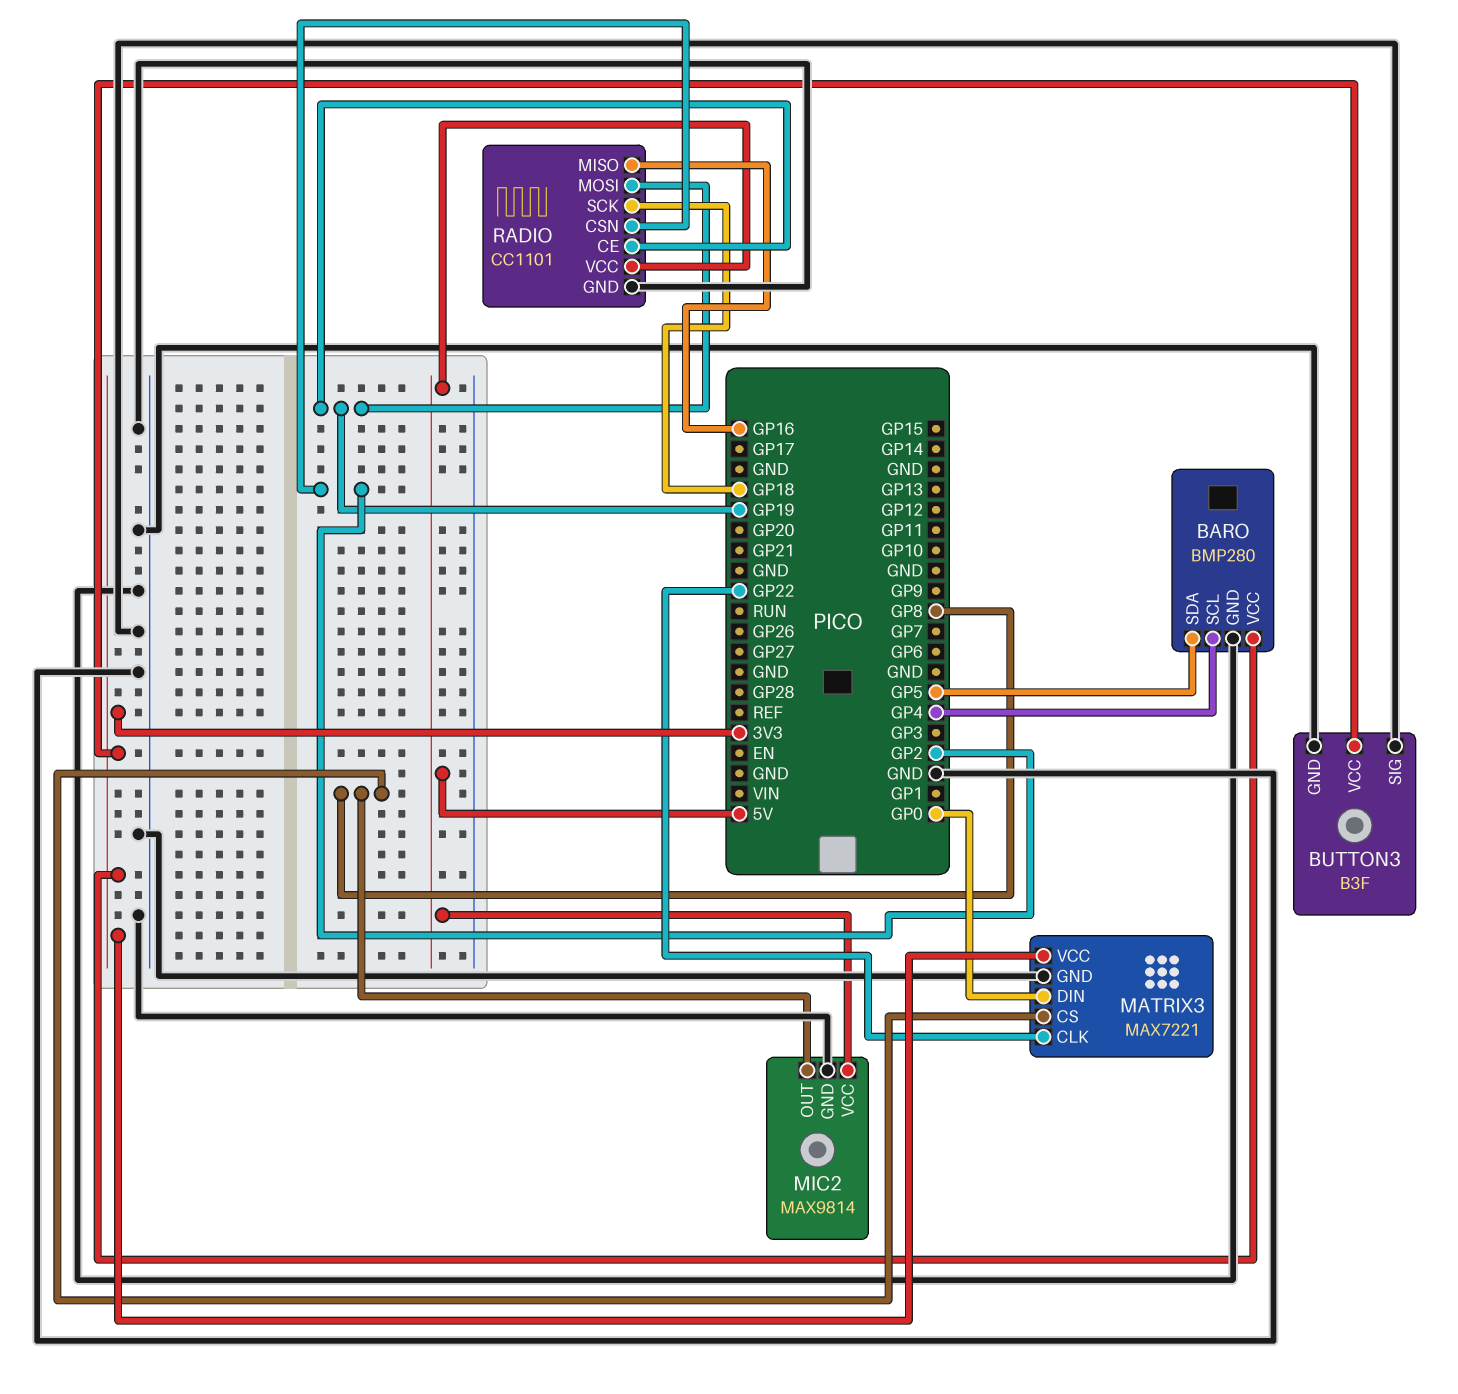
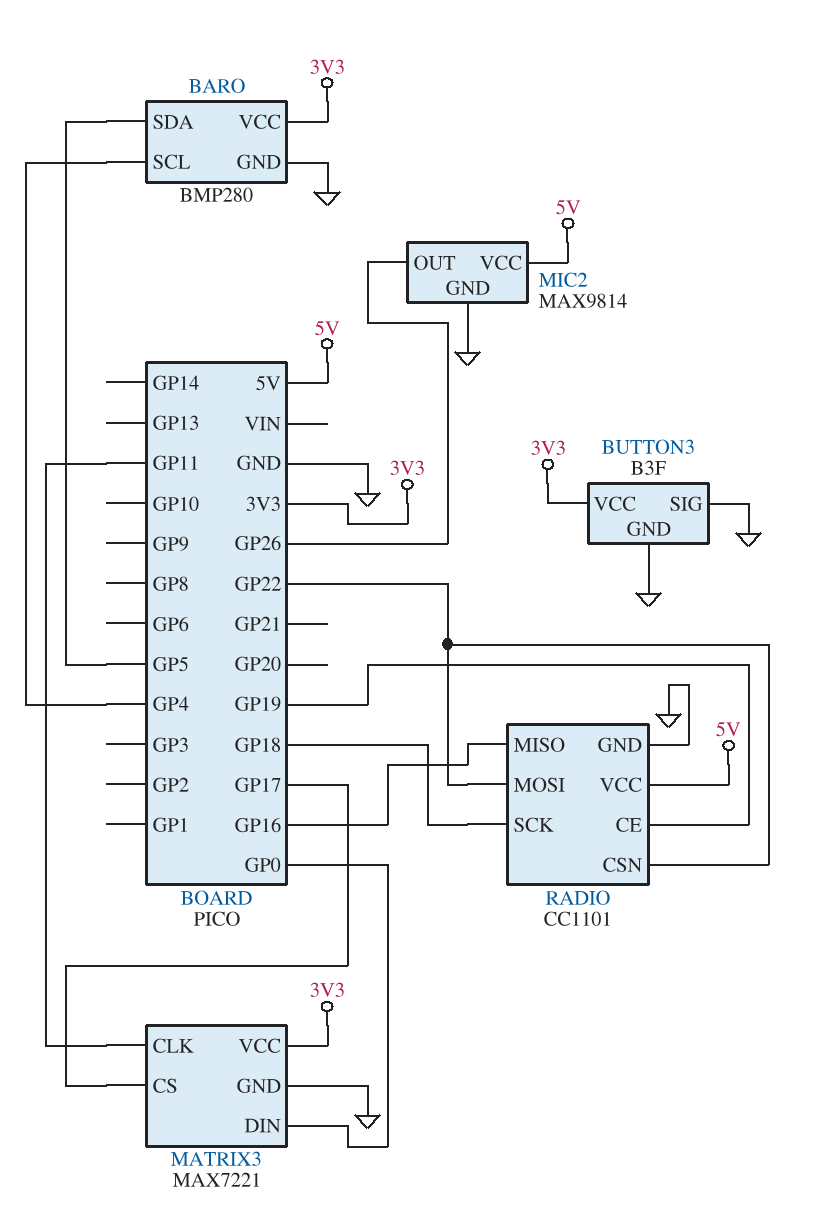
MATRIX3 pin CLK: GP22 -> GP11
MATRIX3 pin CS: GP8 -> GP17
MIC2 pin OUT: GP8 -> GP26
RADIO pin CSN: GP2 -> GP22
RADIO pin MOSI: GP19 -> GP22

